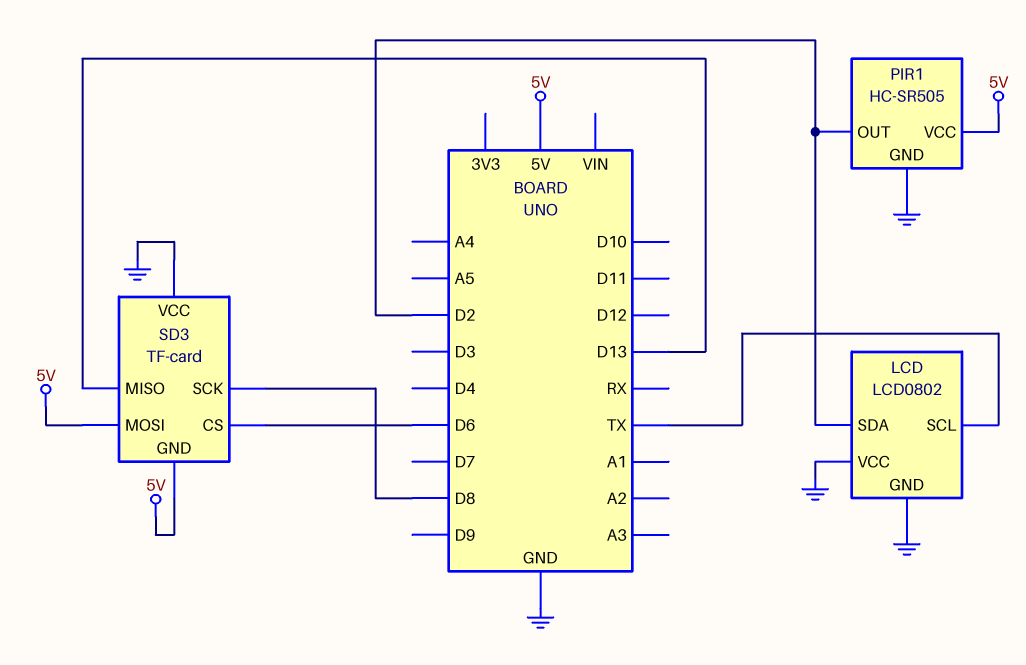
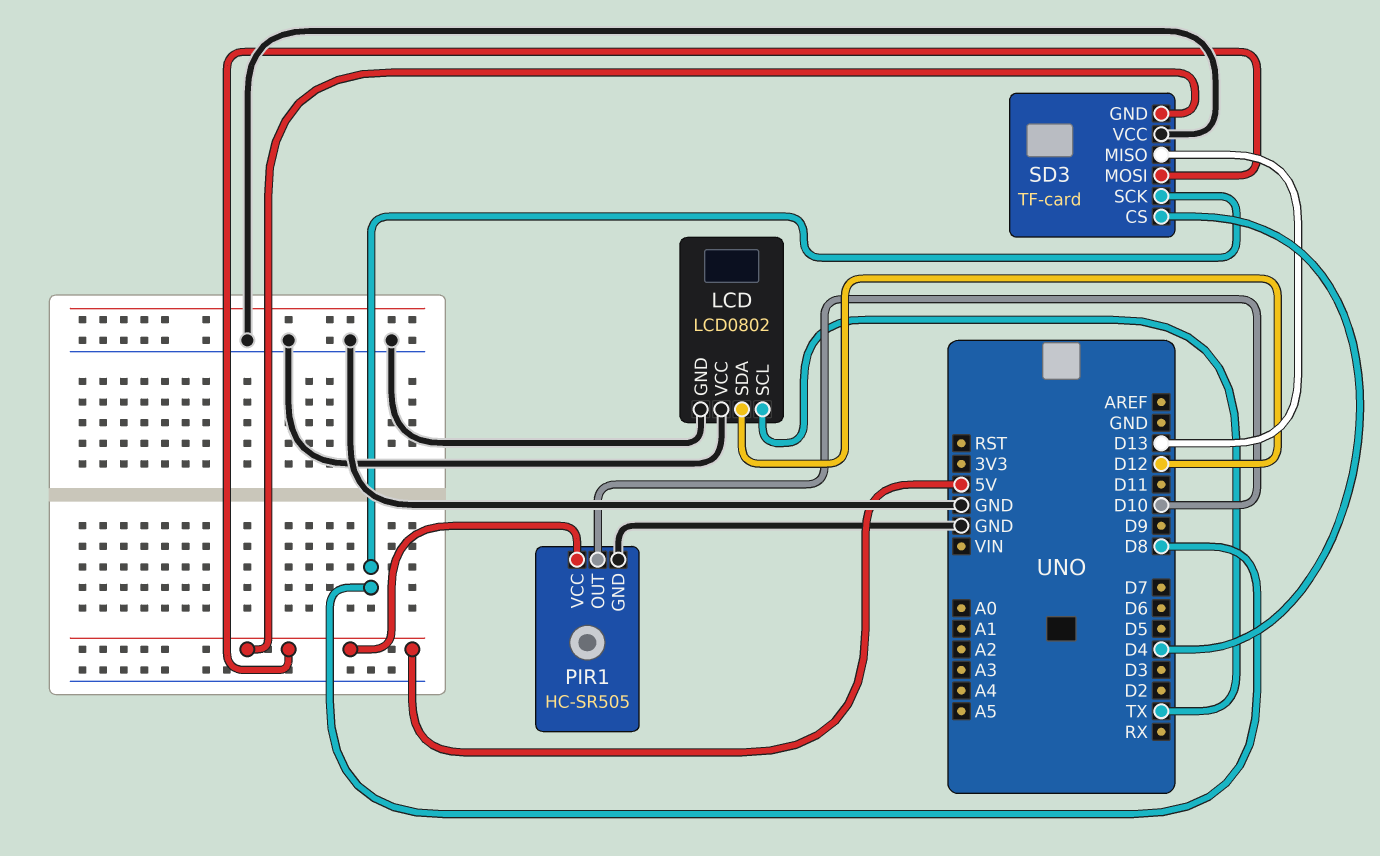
LCD pin SDA: D2 -> D12
PIR1 pin OUT: D2 -> D10
SD3 pin CS: D6 -> D4

